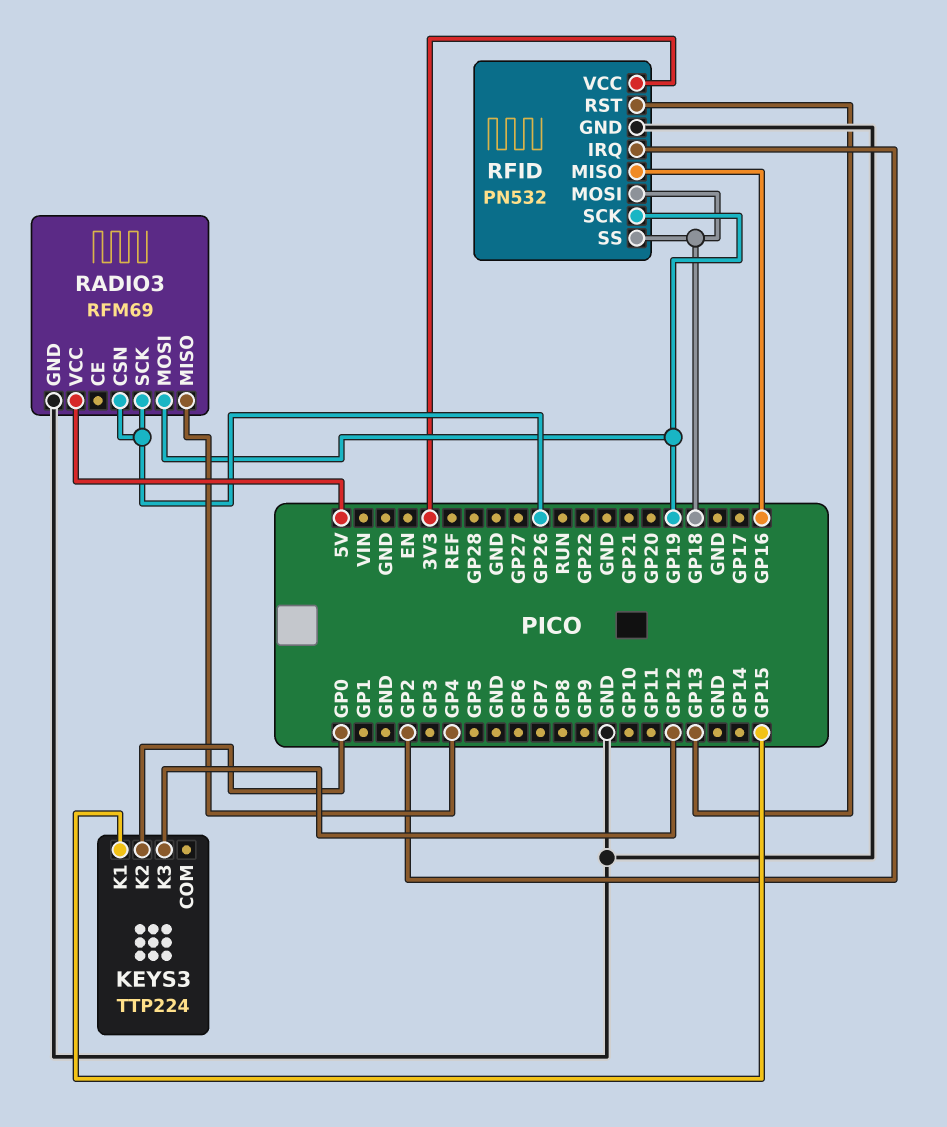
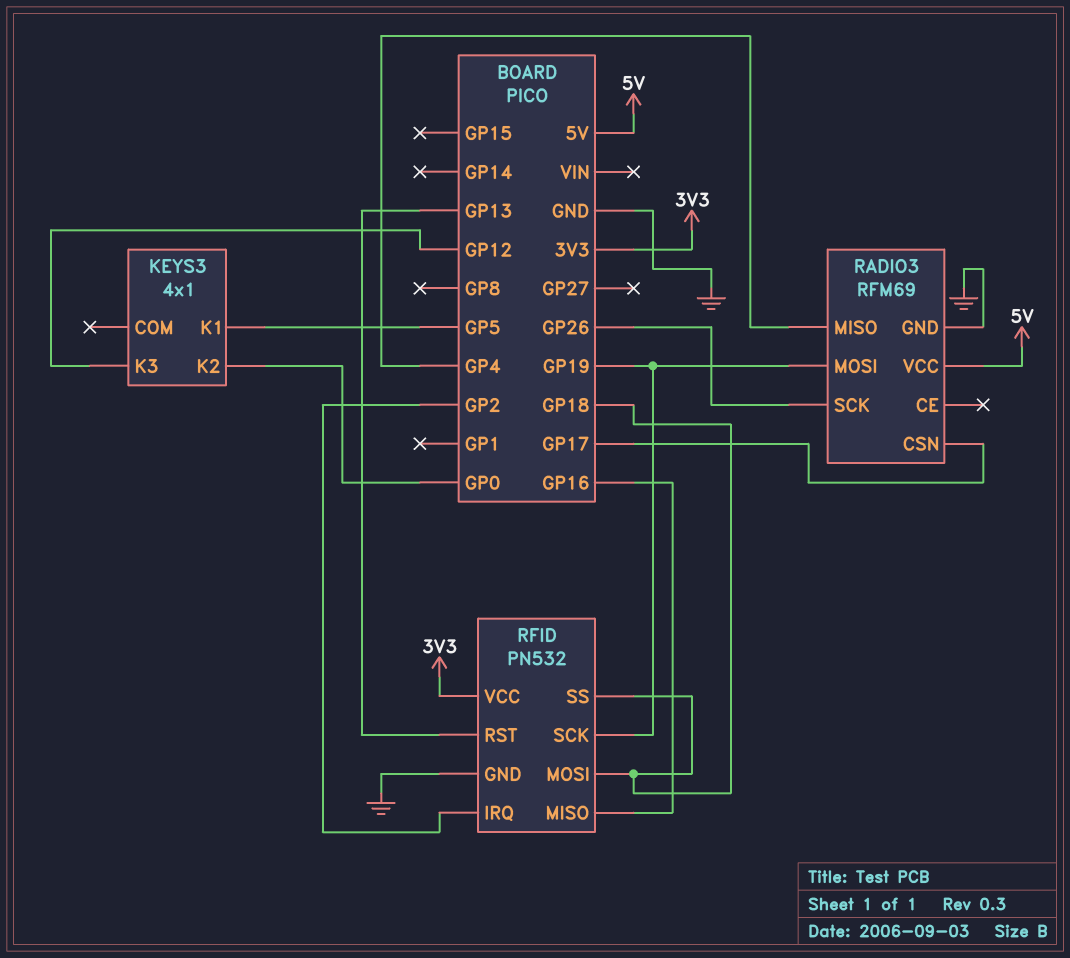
KEYS3: TTP224 -> 4x1
KEYS3 pin K1: GP15 -> GP5
RADIO3 pin CSN: GP26 -> GP17

